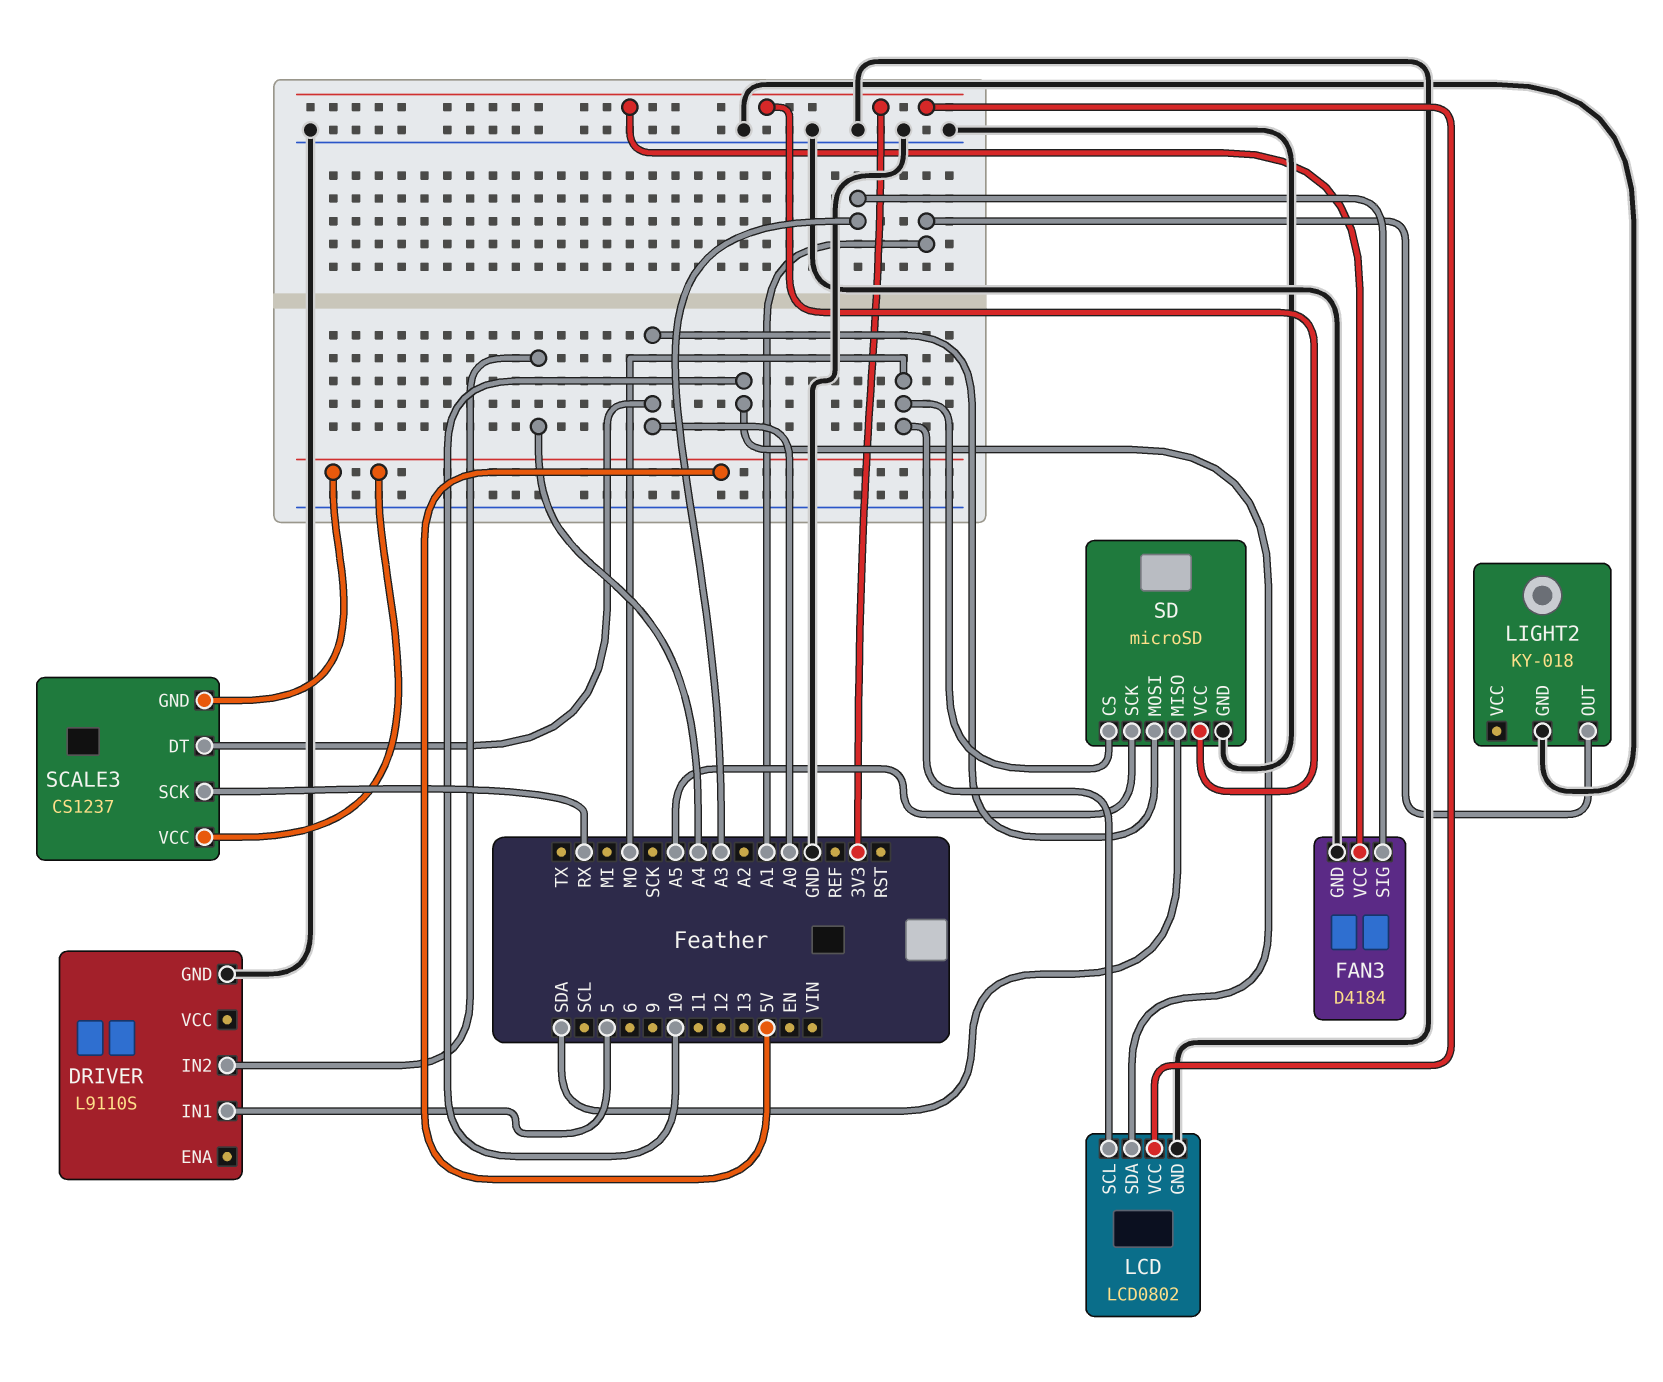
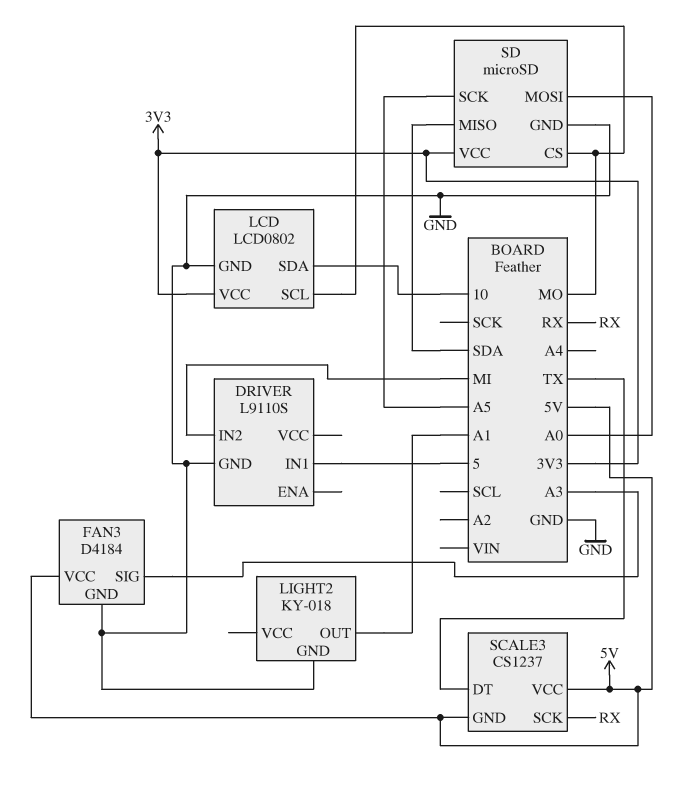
DRIVER pin IN2: A4 -> MI
FAN3 pin VCC: 3V3 -> 5V
SCALE3 pin DT: A0 -> TX

